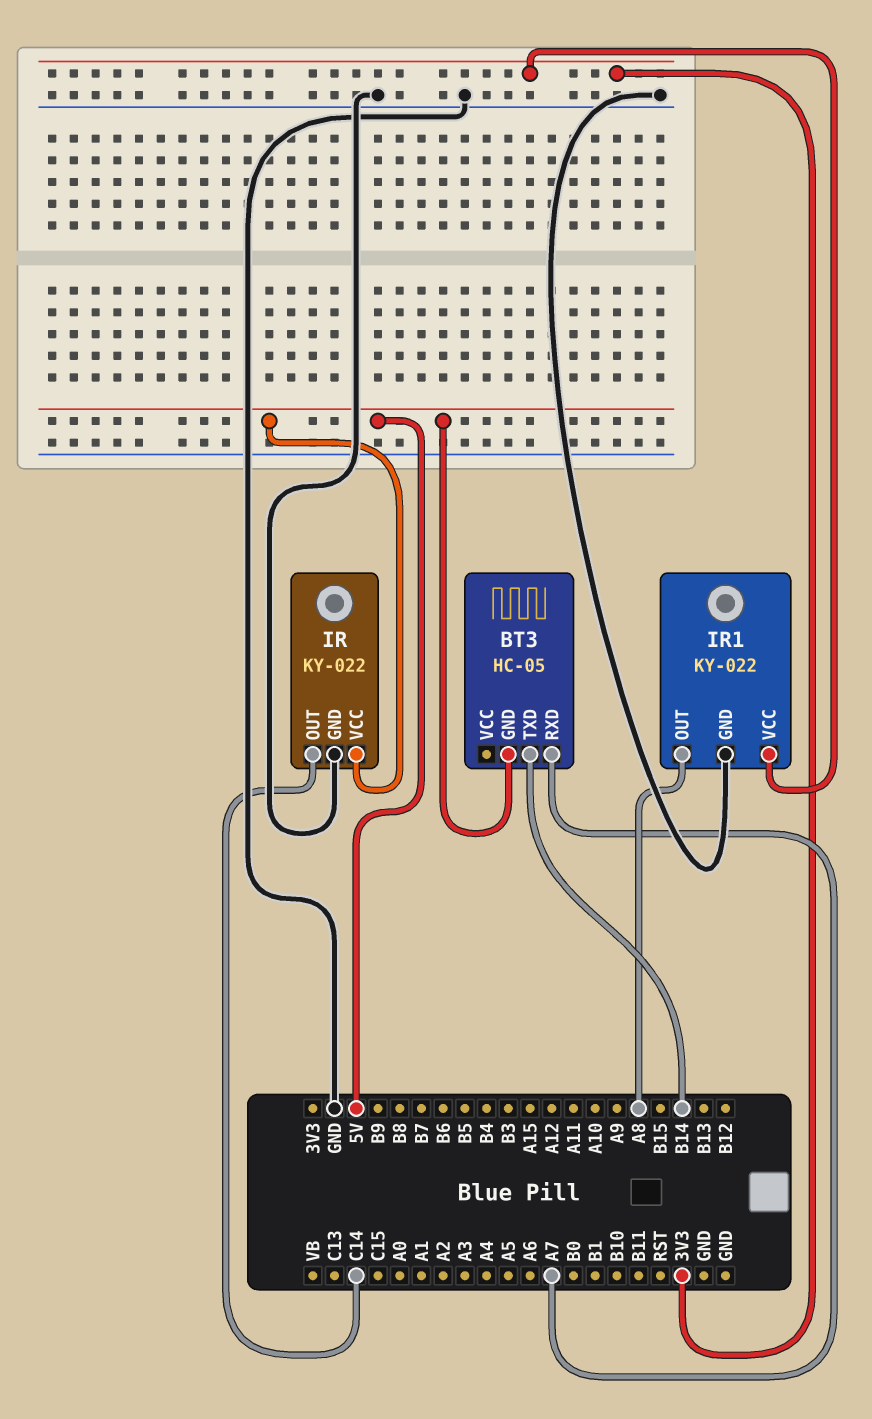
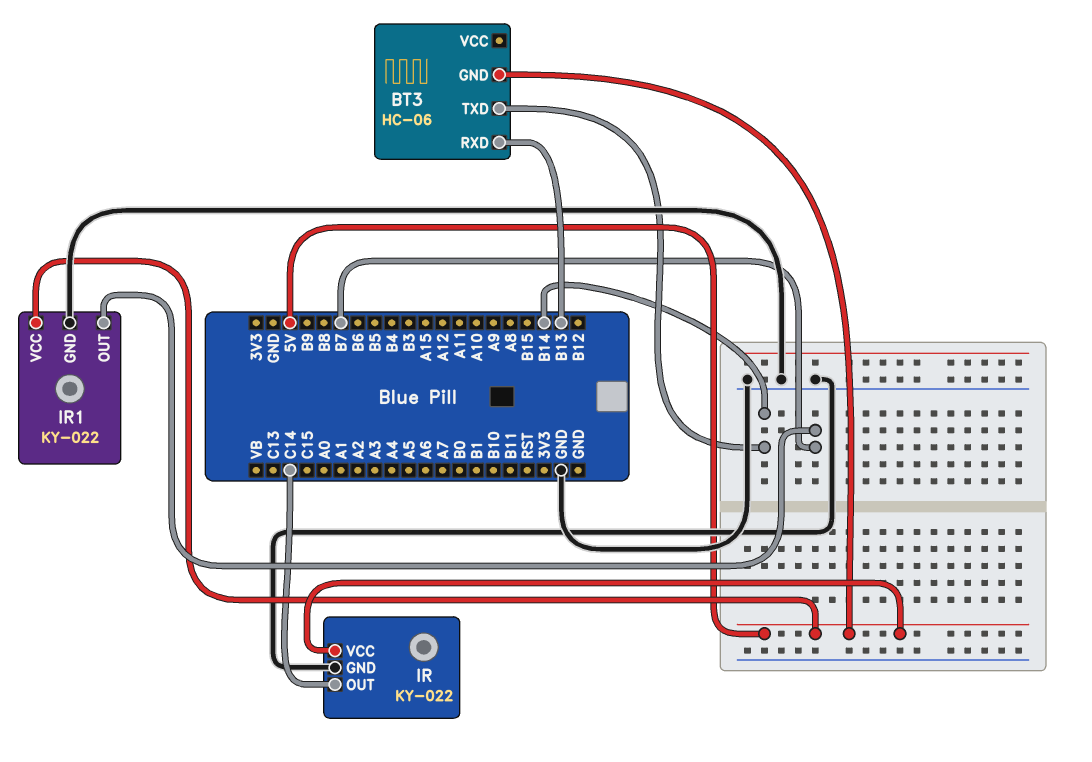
BT3: HC-05 -> HC-06
BT3 pin RXD: A7 -> B13
IR1 pin OUT: A8 -> B7
IR1 pin VCC: 3V3 -> 5V

